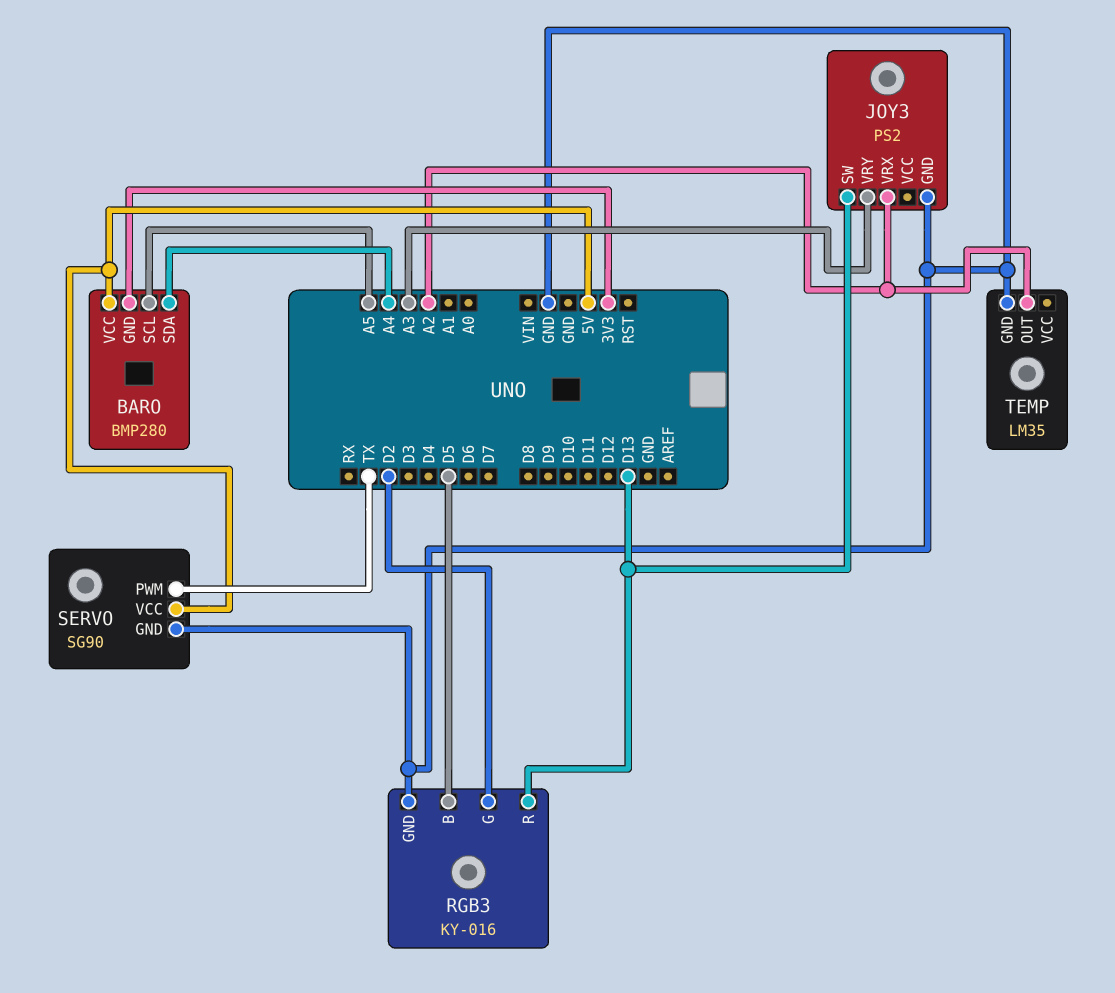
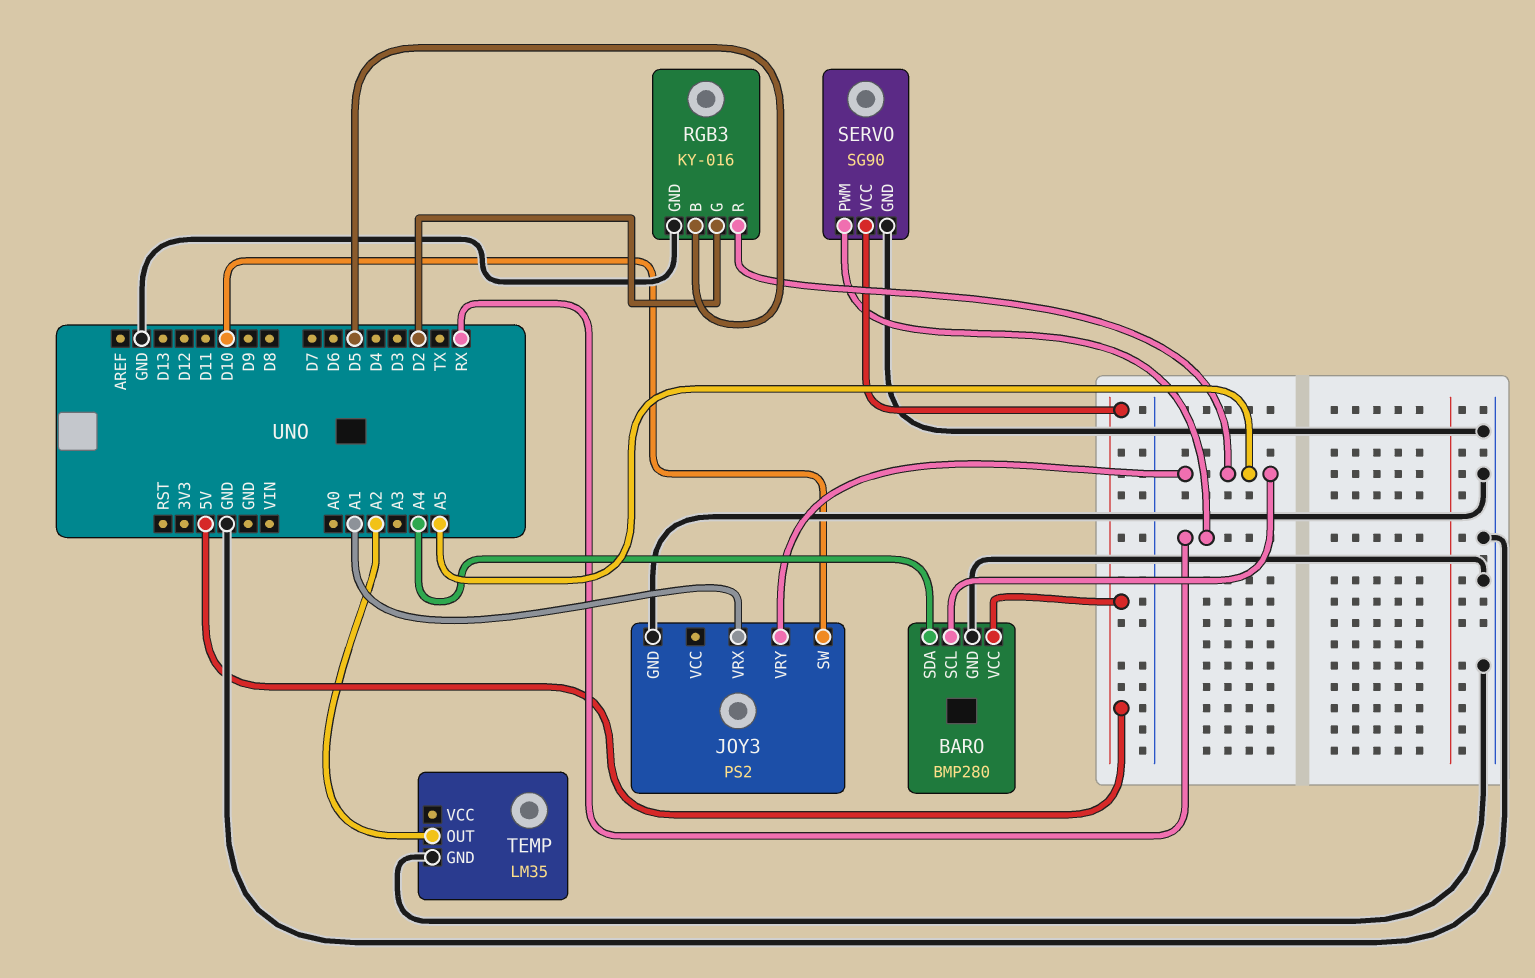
BARO pin GND: 3V3 -> GND
JOY3 pin SW: D13 -> D10
JOY3 pin VRX: A2 -> A1
JOY3 pin VRY: A3 -> A5
RGB3 pin R: D13 -> A5
SERVO pin PWM: TX -> RX

